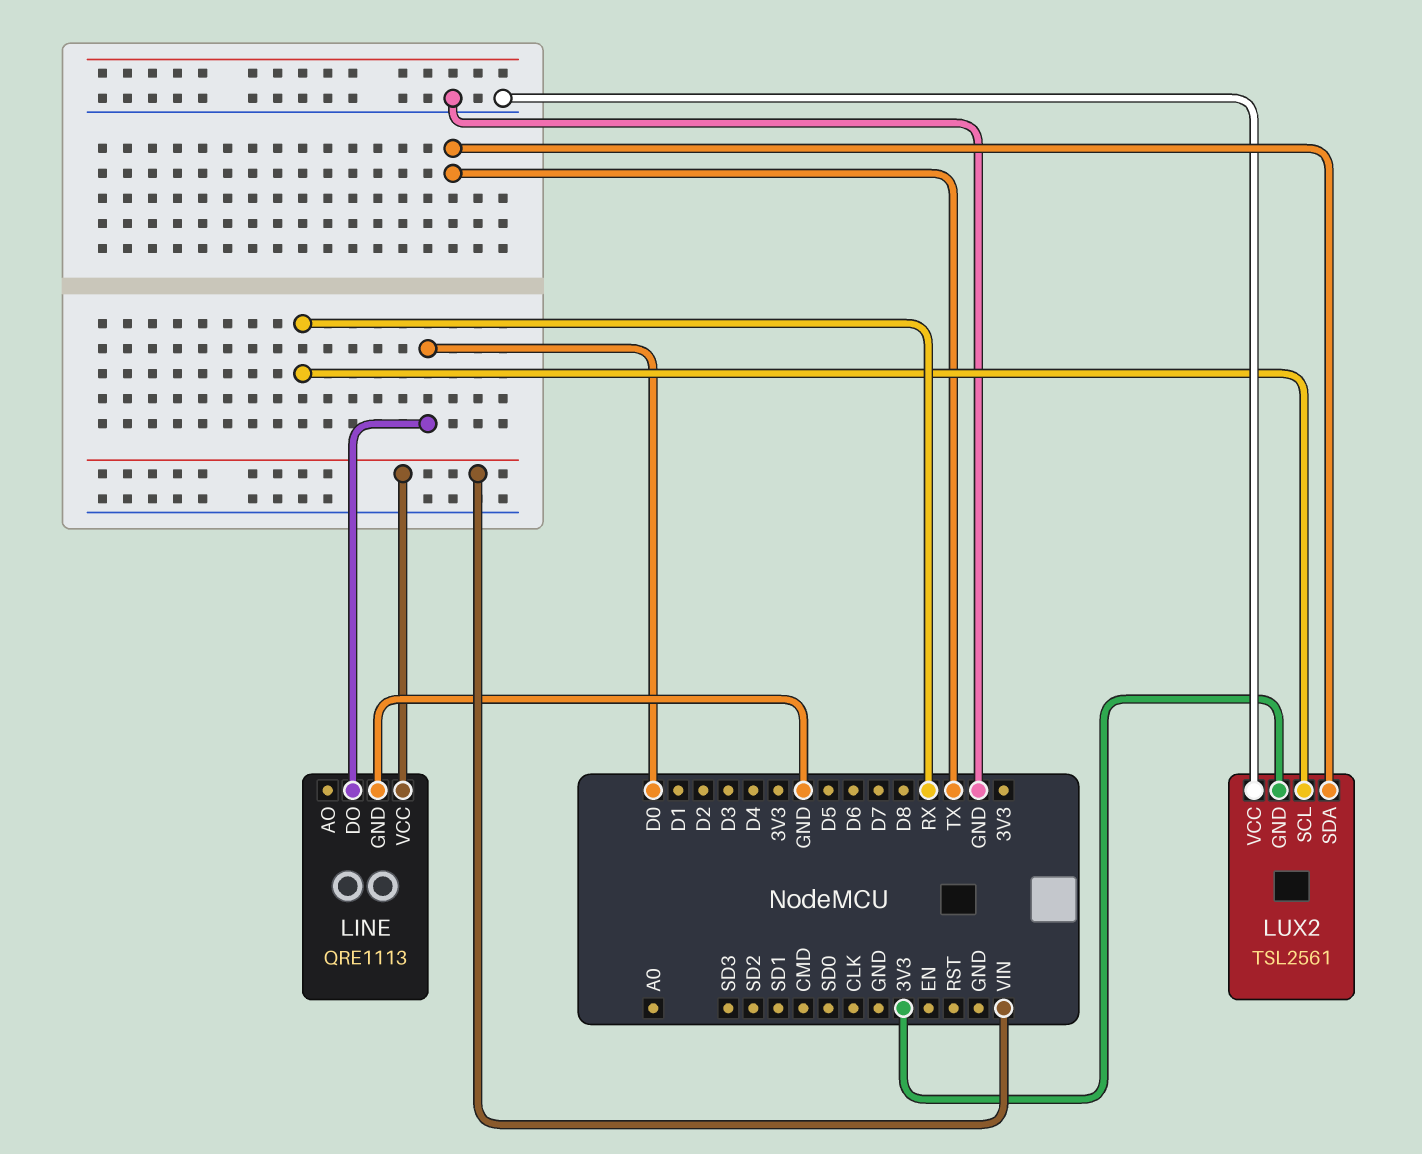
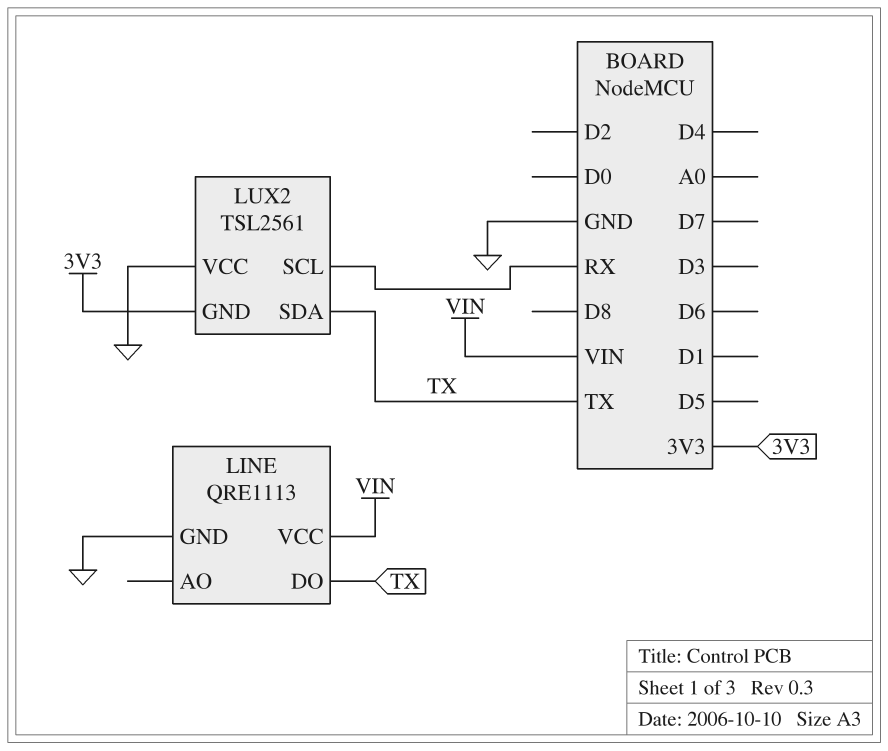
LINE pin DO: D0 -> TX

